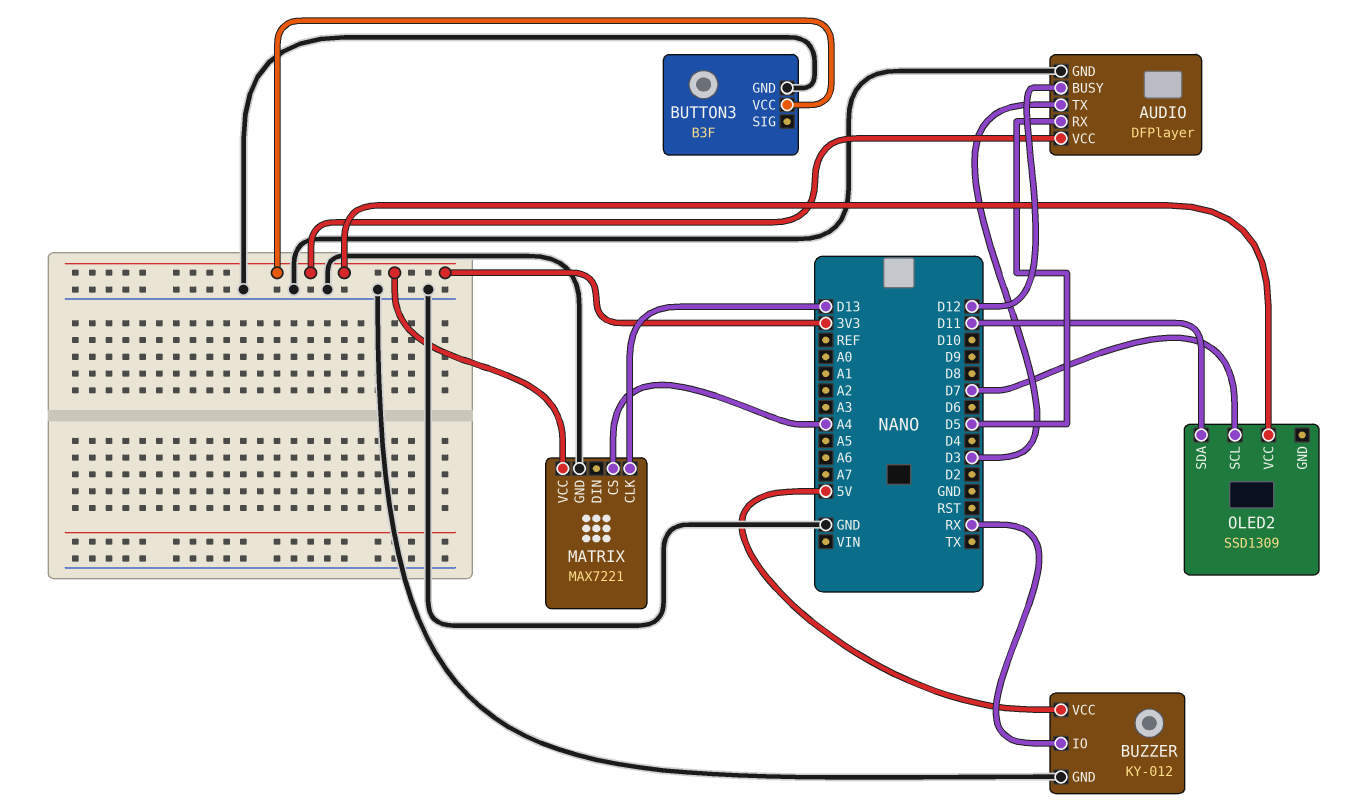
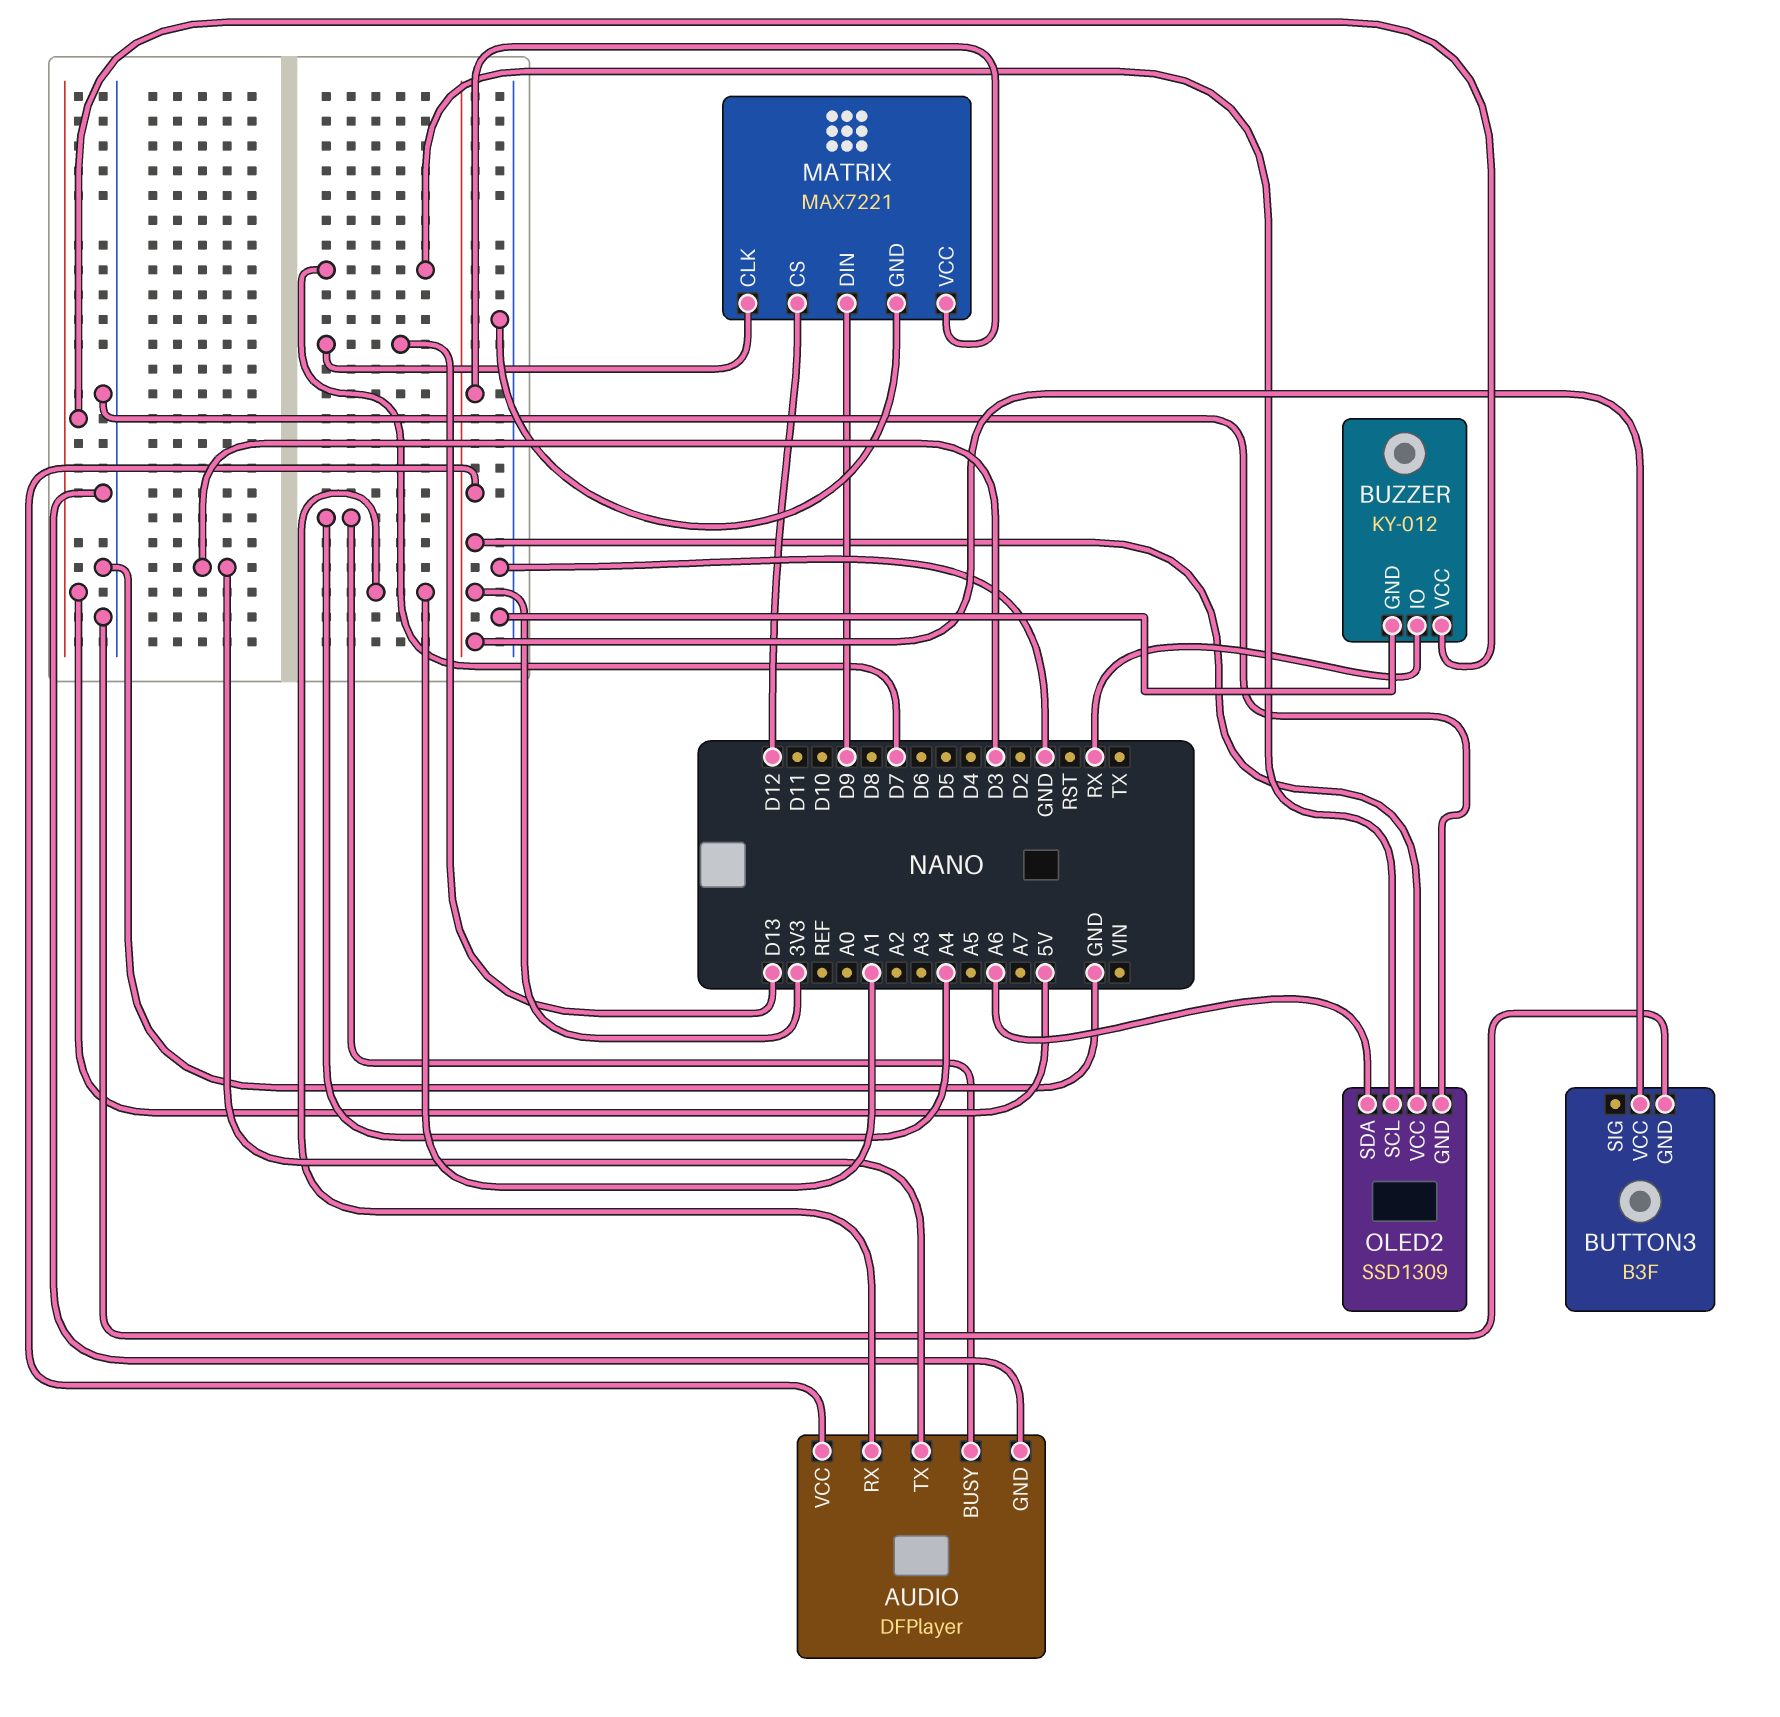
AUDIO pin BUSY: D12 -> A4
AUDIO pin RX: D5 -> A1
MATRIX pin CS: A4 -> D12
MATRIX pin DIN: none -> D9
OLED2 pin GND: none -> GND
OLED2 pin SDA: D11 -> A6

